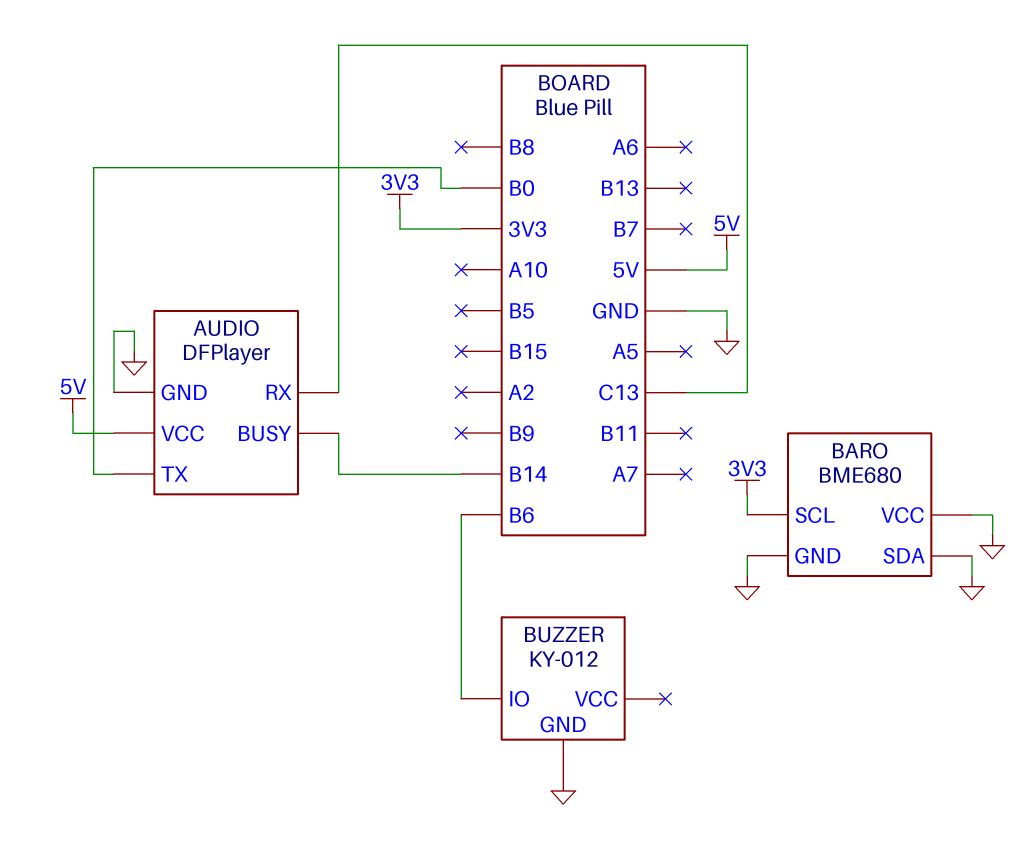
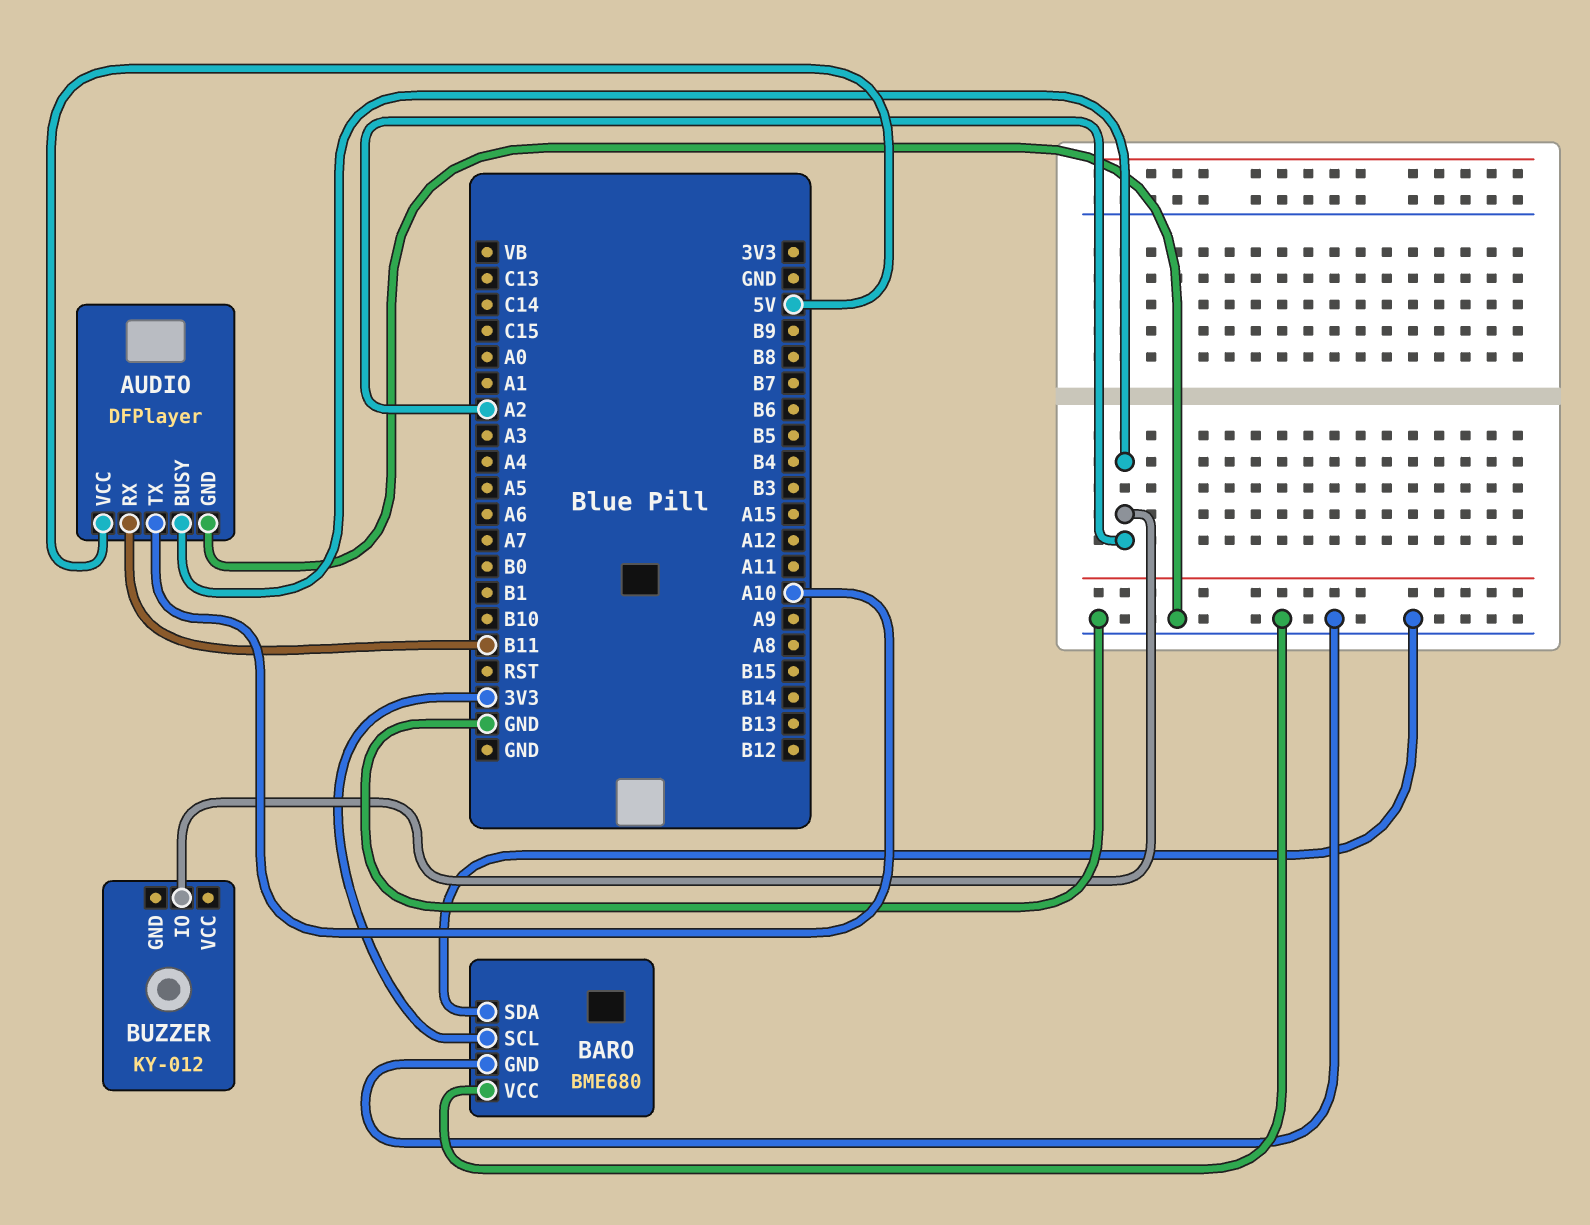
AUDIO pin BUSY: B14 -> A2
AUDIO pin RX: C13 -> B11
AUDIO pin TX: B0 -> A10
BUZZER pin GND: GND -> none
BUZZER pin IO: B6 -> A2

